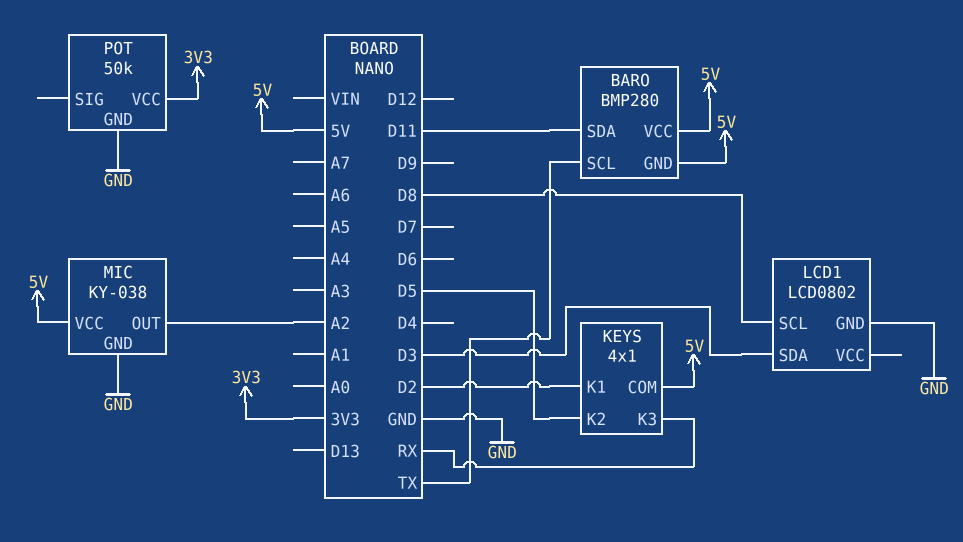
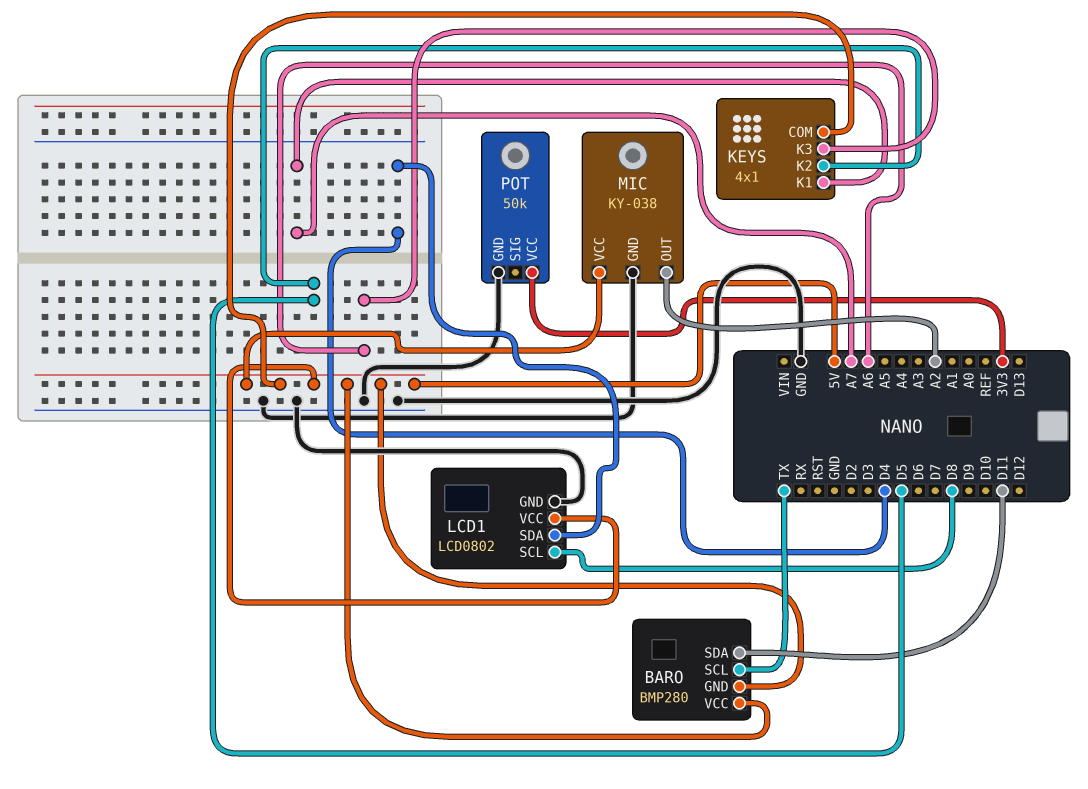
KEYS pin K1: D2 -> A7
KEYS pin K3: RX -> A6
LCD1 pin SDA: D3 -> D4
LCD1 pin VCC: none -> 5V

